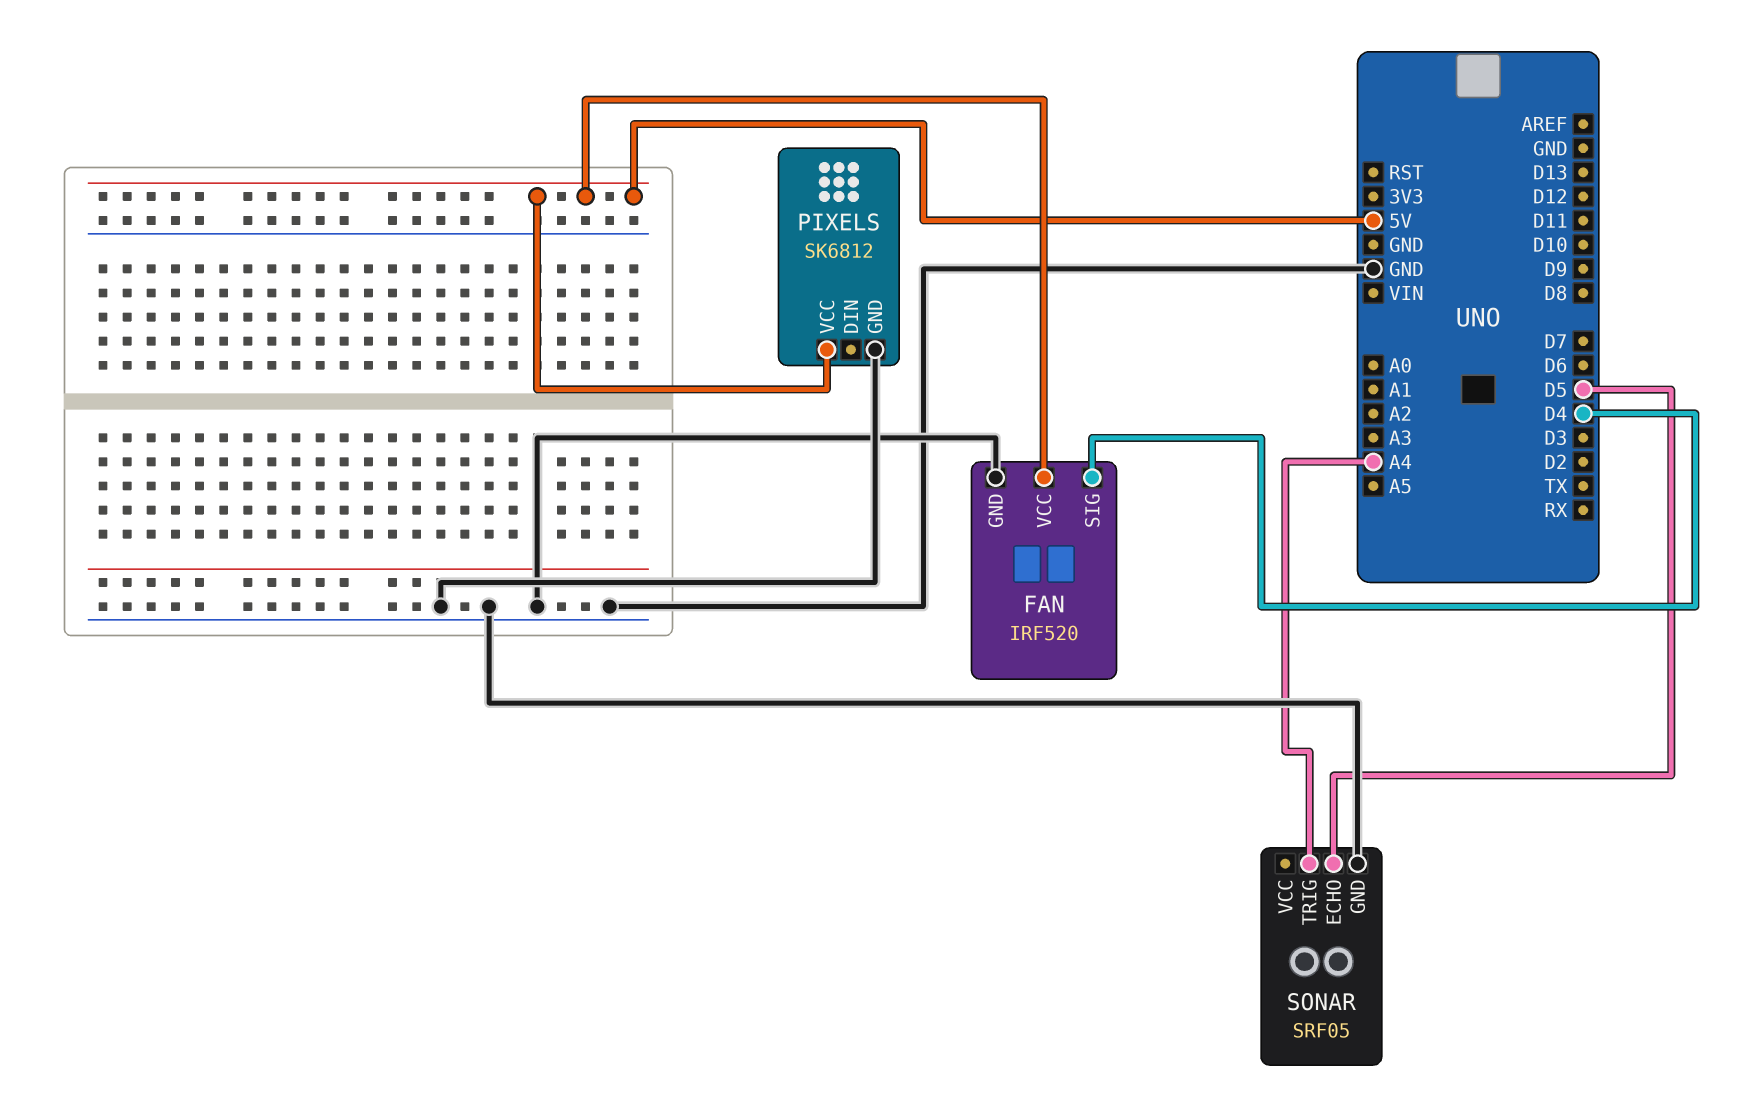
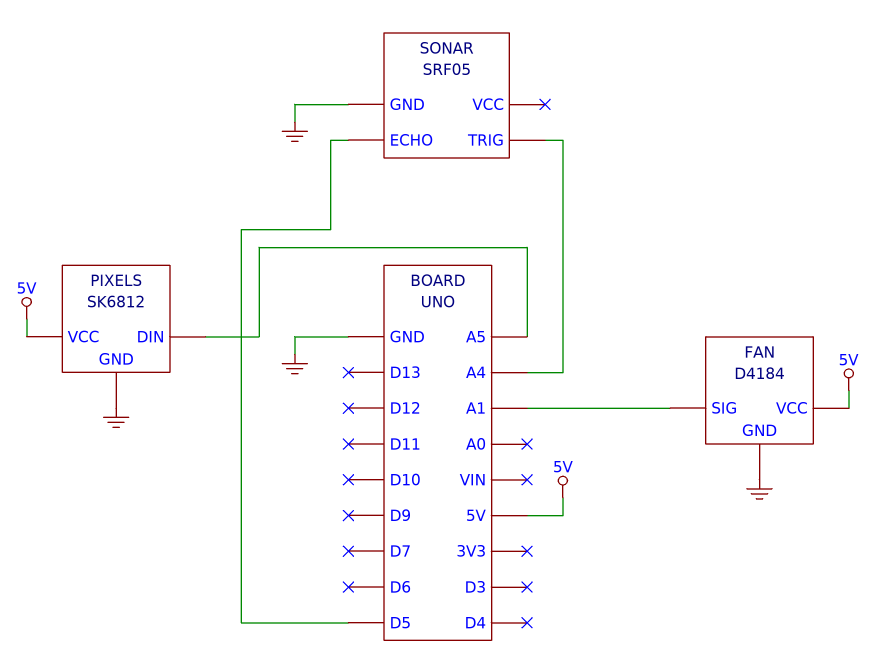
FAN: IRF520 -> D4184
FAN pin SIG: D4 -> A1
PIXELS pin DIN: none -> A5

